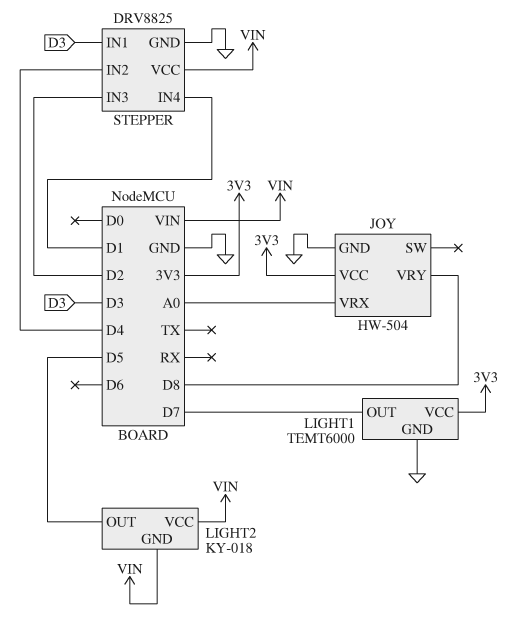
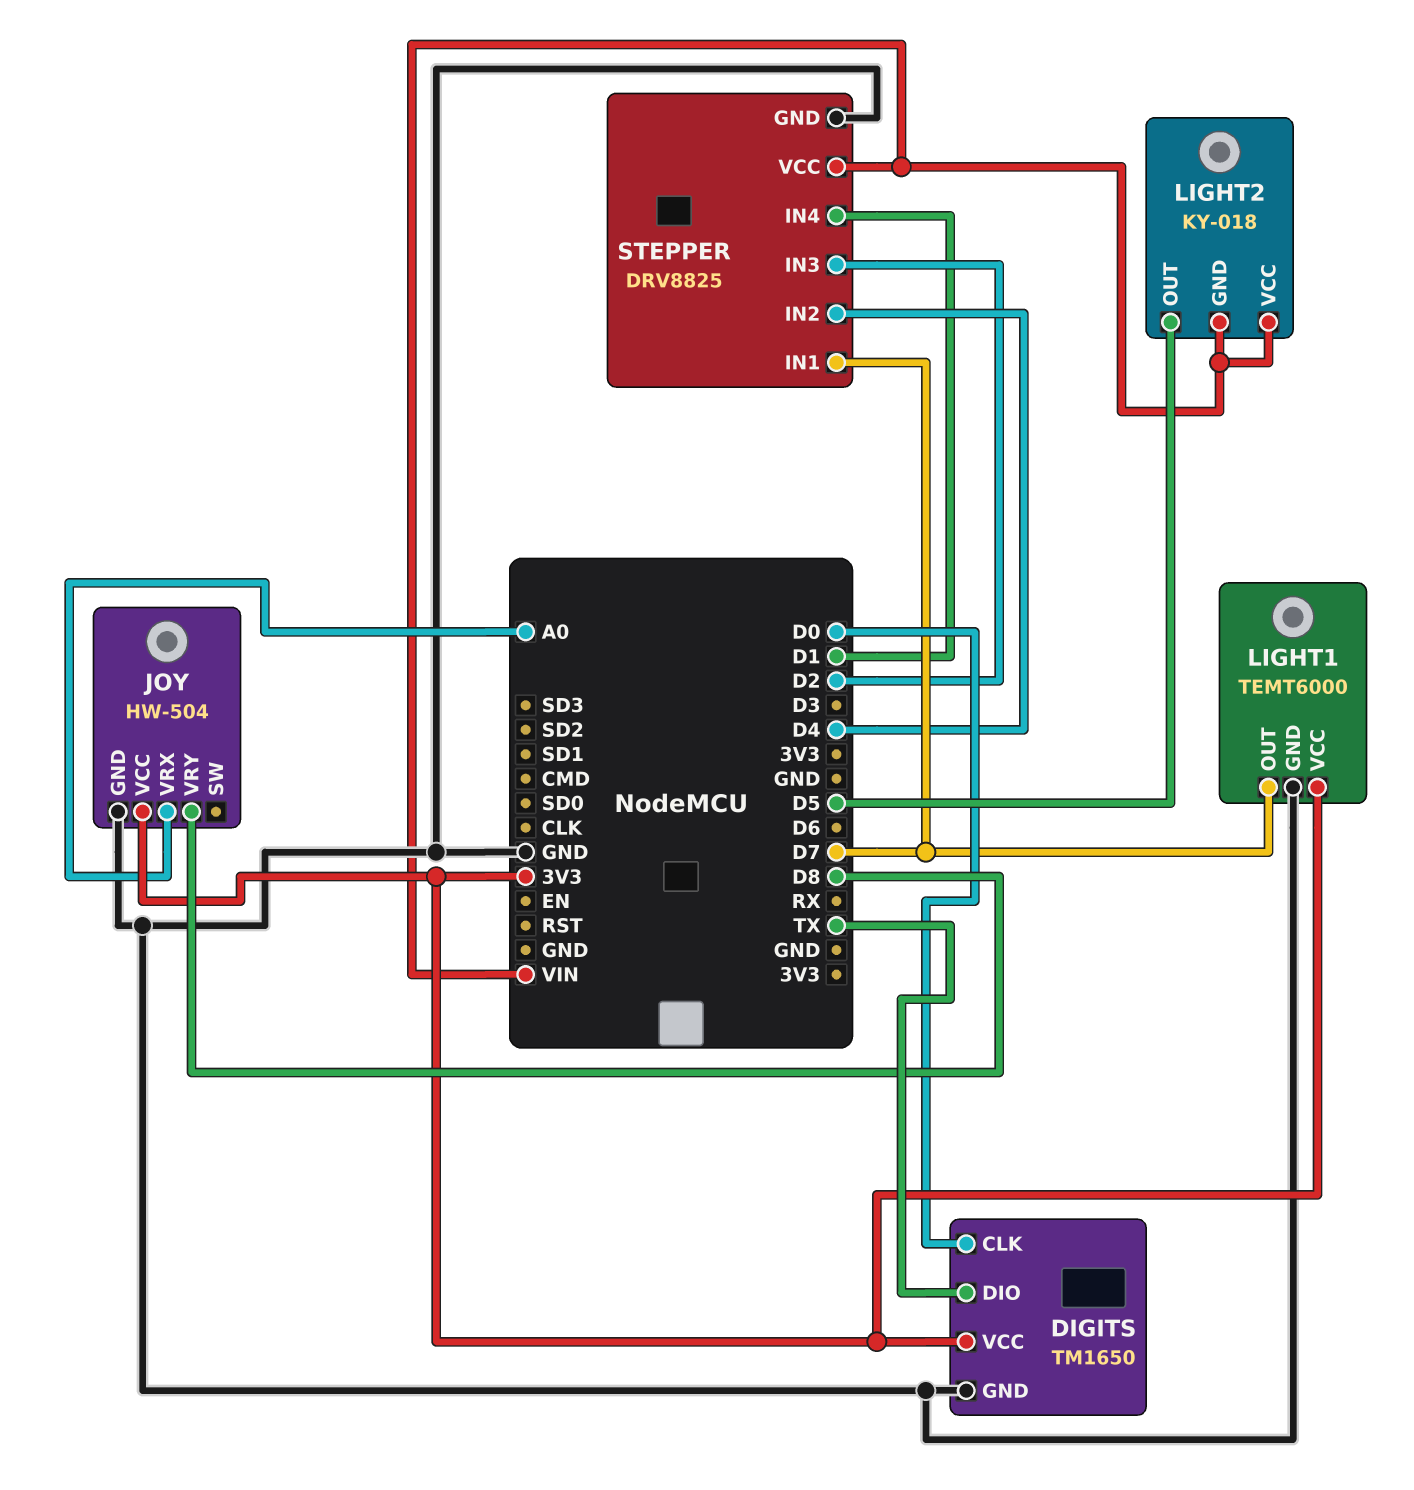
DIGITS: none -> TM1650
DIGITS pin CLK: none -> D0
DIGITS pin DIO: none -> TX
DIGITS pin GND: none -> GND
DIGITS pin VCC: none -> 3V3
STEPPER pin IN1: D3 -> D7

